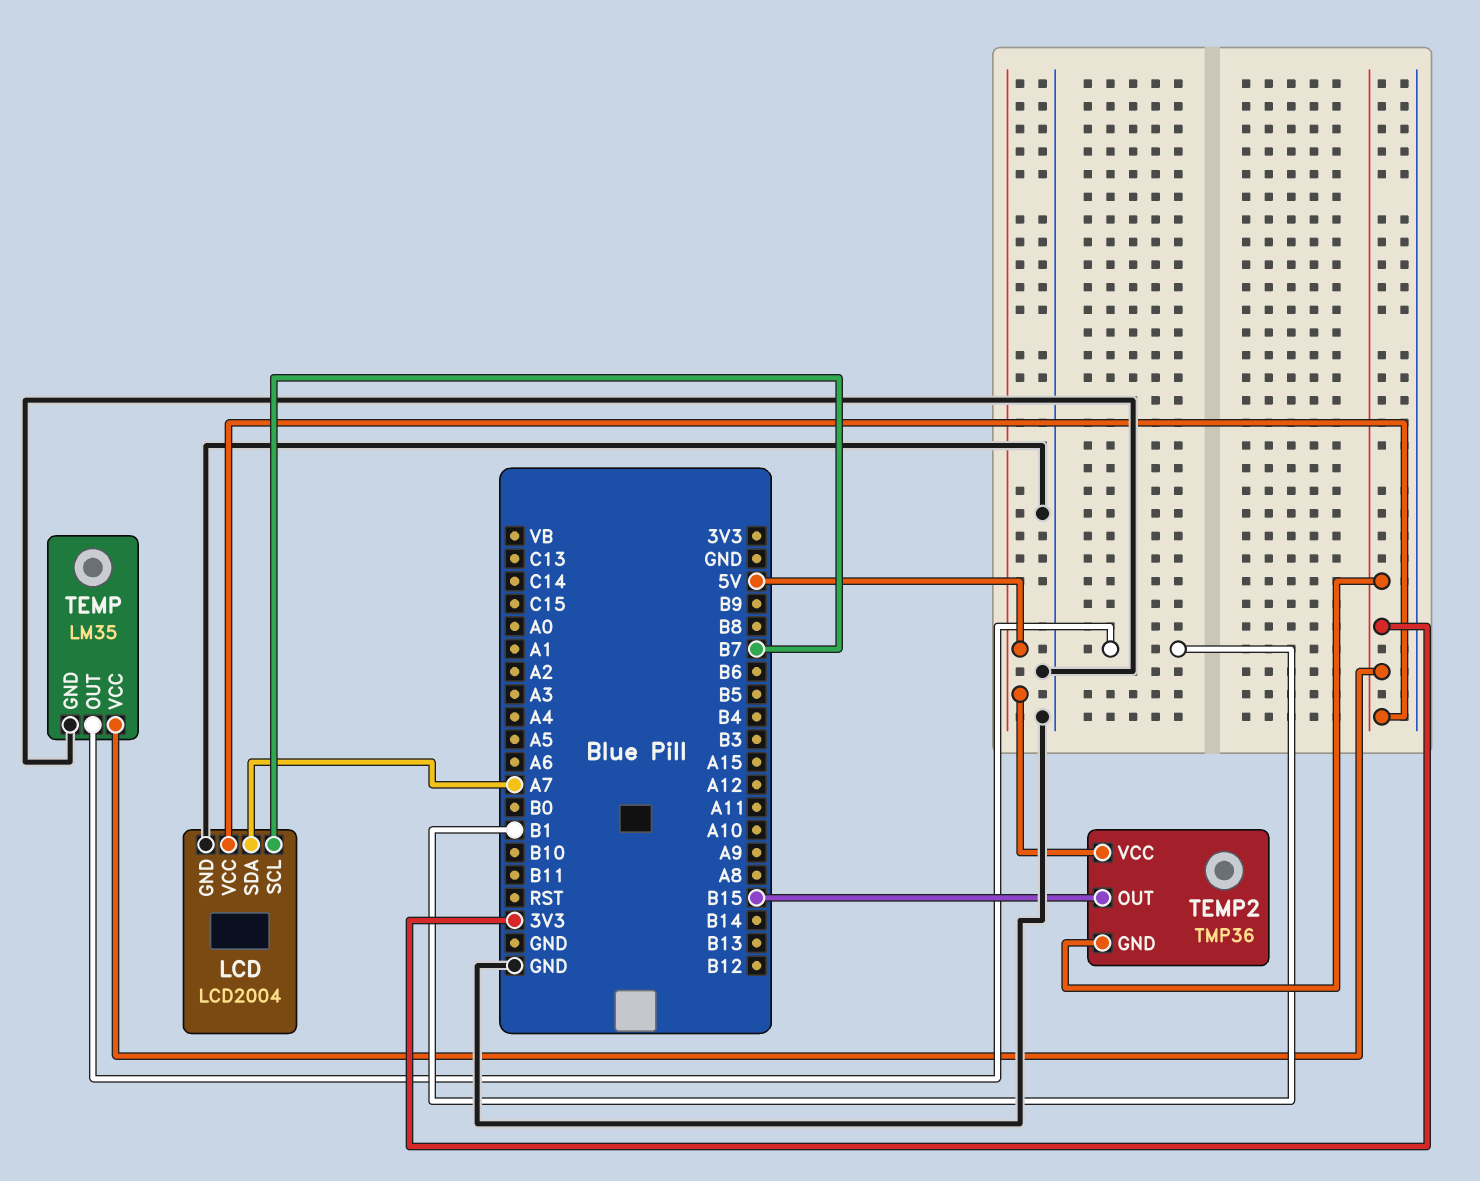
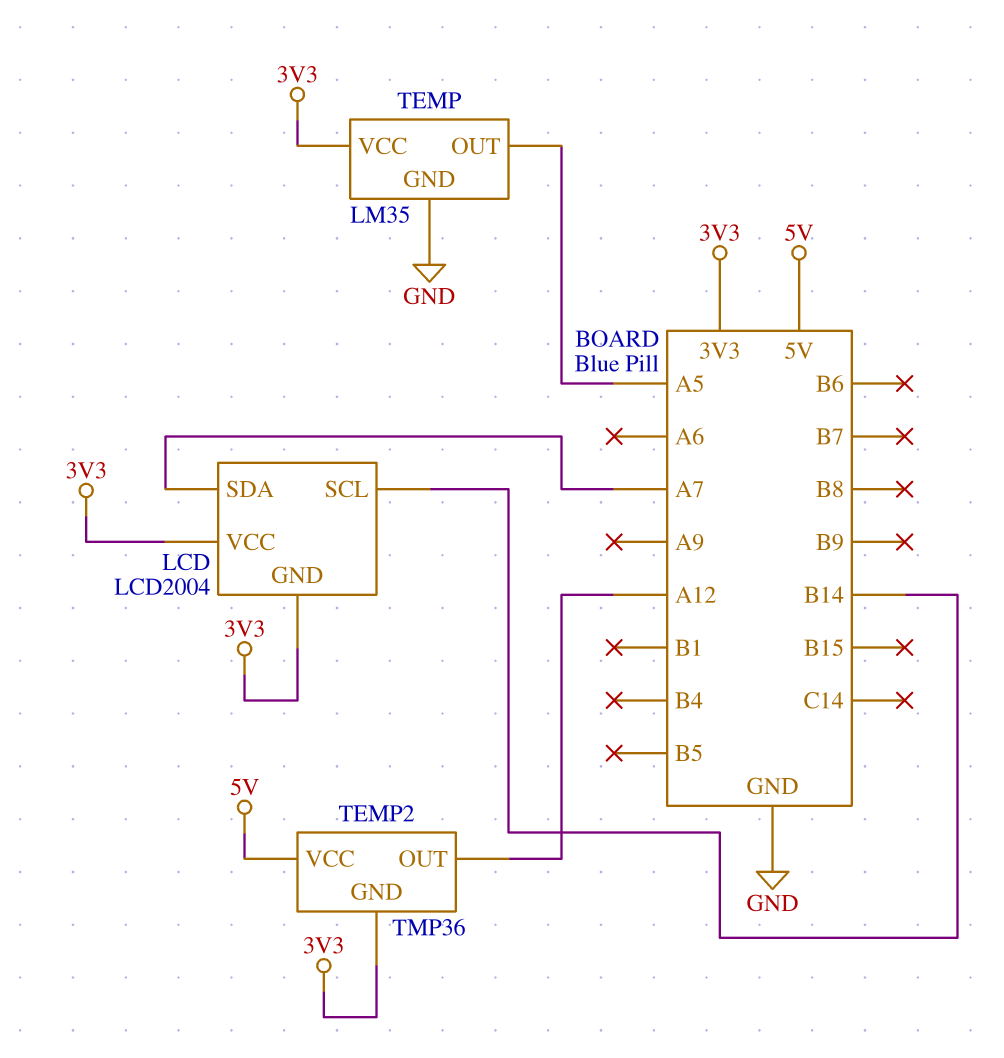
LCD pin GND: GND -> 3V3
LCD pin SCL: B7 -> B14
TEMP pin OUT: B1 -> A5
TEMP2 pin OUT: B15 -> A12

